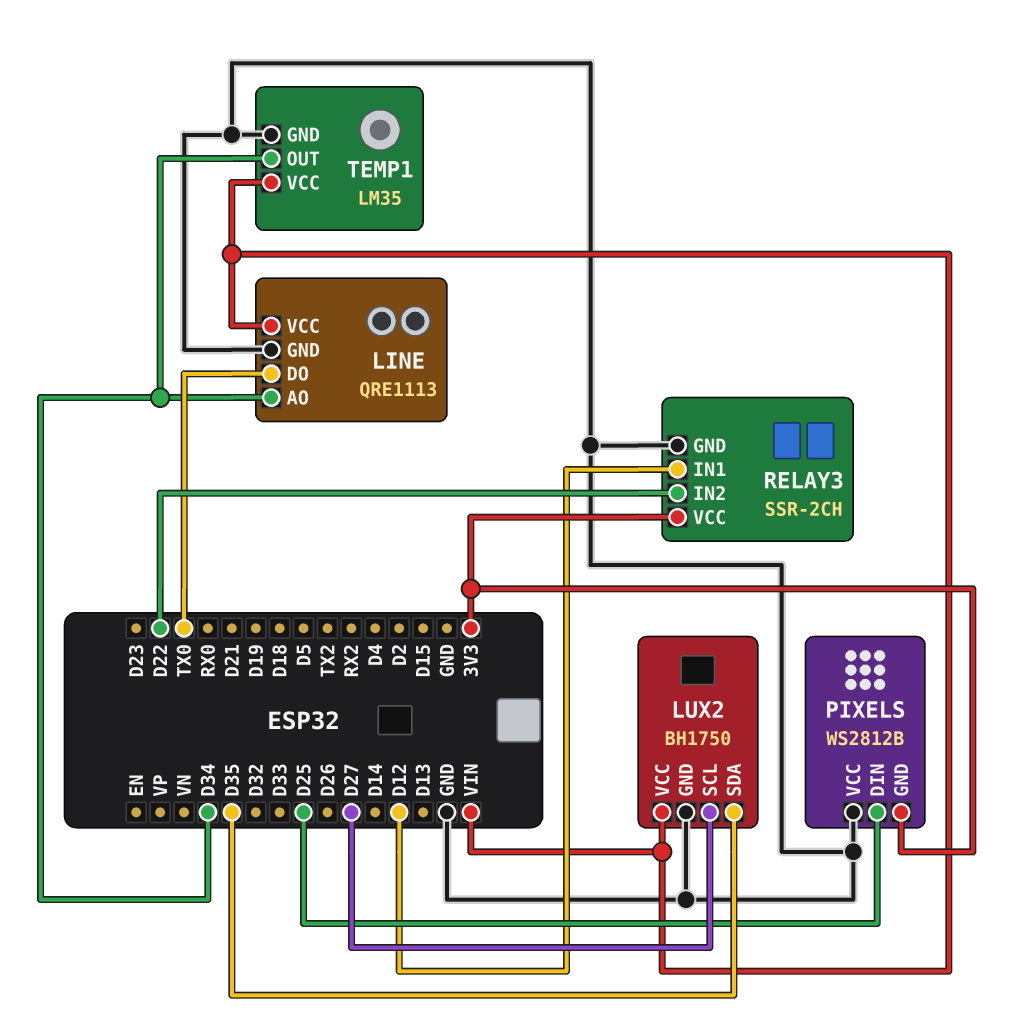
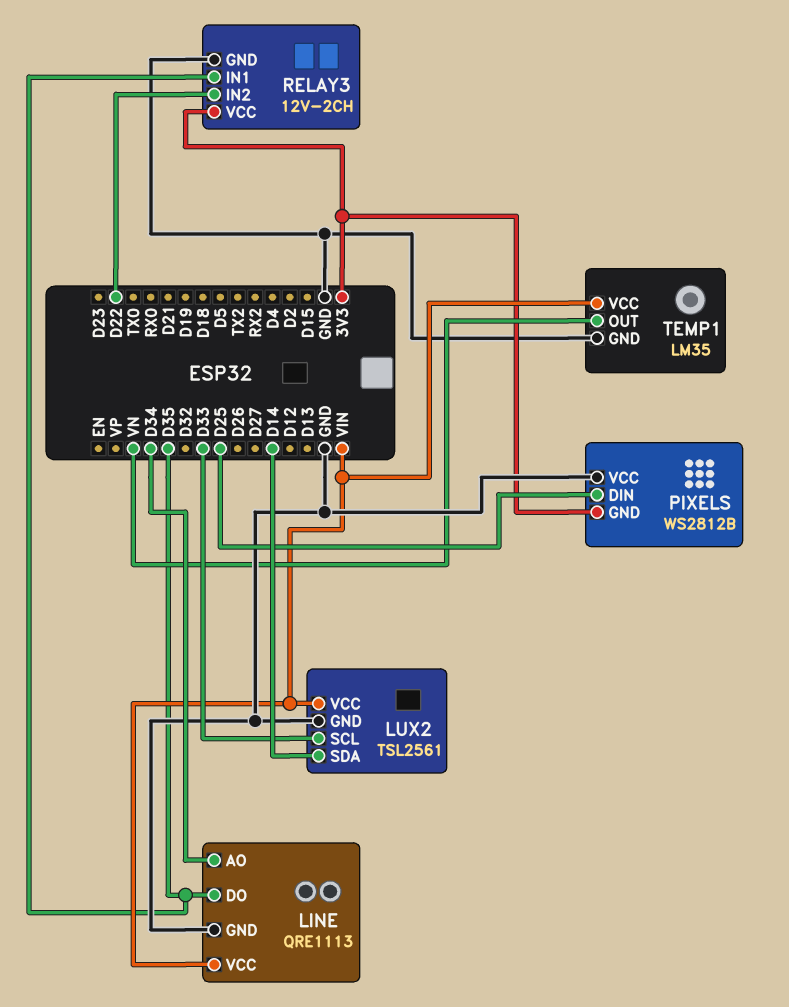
LINE pin DO: TX0 -> D35
LUX2: BH1750 -> TSL2561
LUX2 pin SCL: D27 -> D33
LUX2 pin SDA: D35 -> D14
RELAY3: SSR-2CH -> 12V-2CH
RELAY3 pin IN1: D12 -> D35
TEMP1 pin OUT: D34 -> VN

